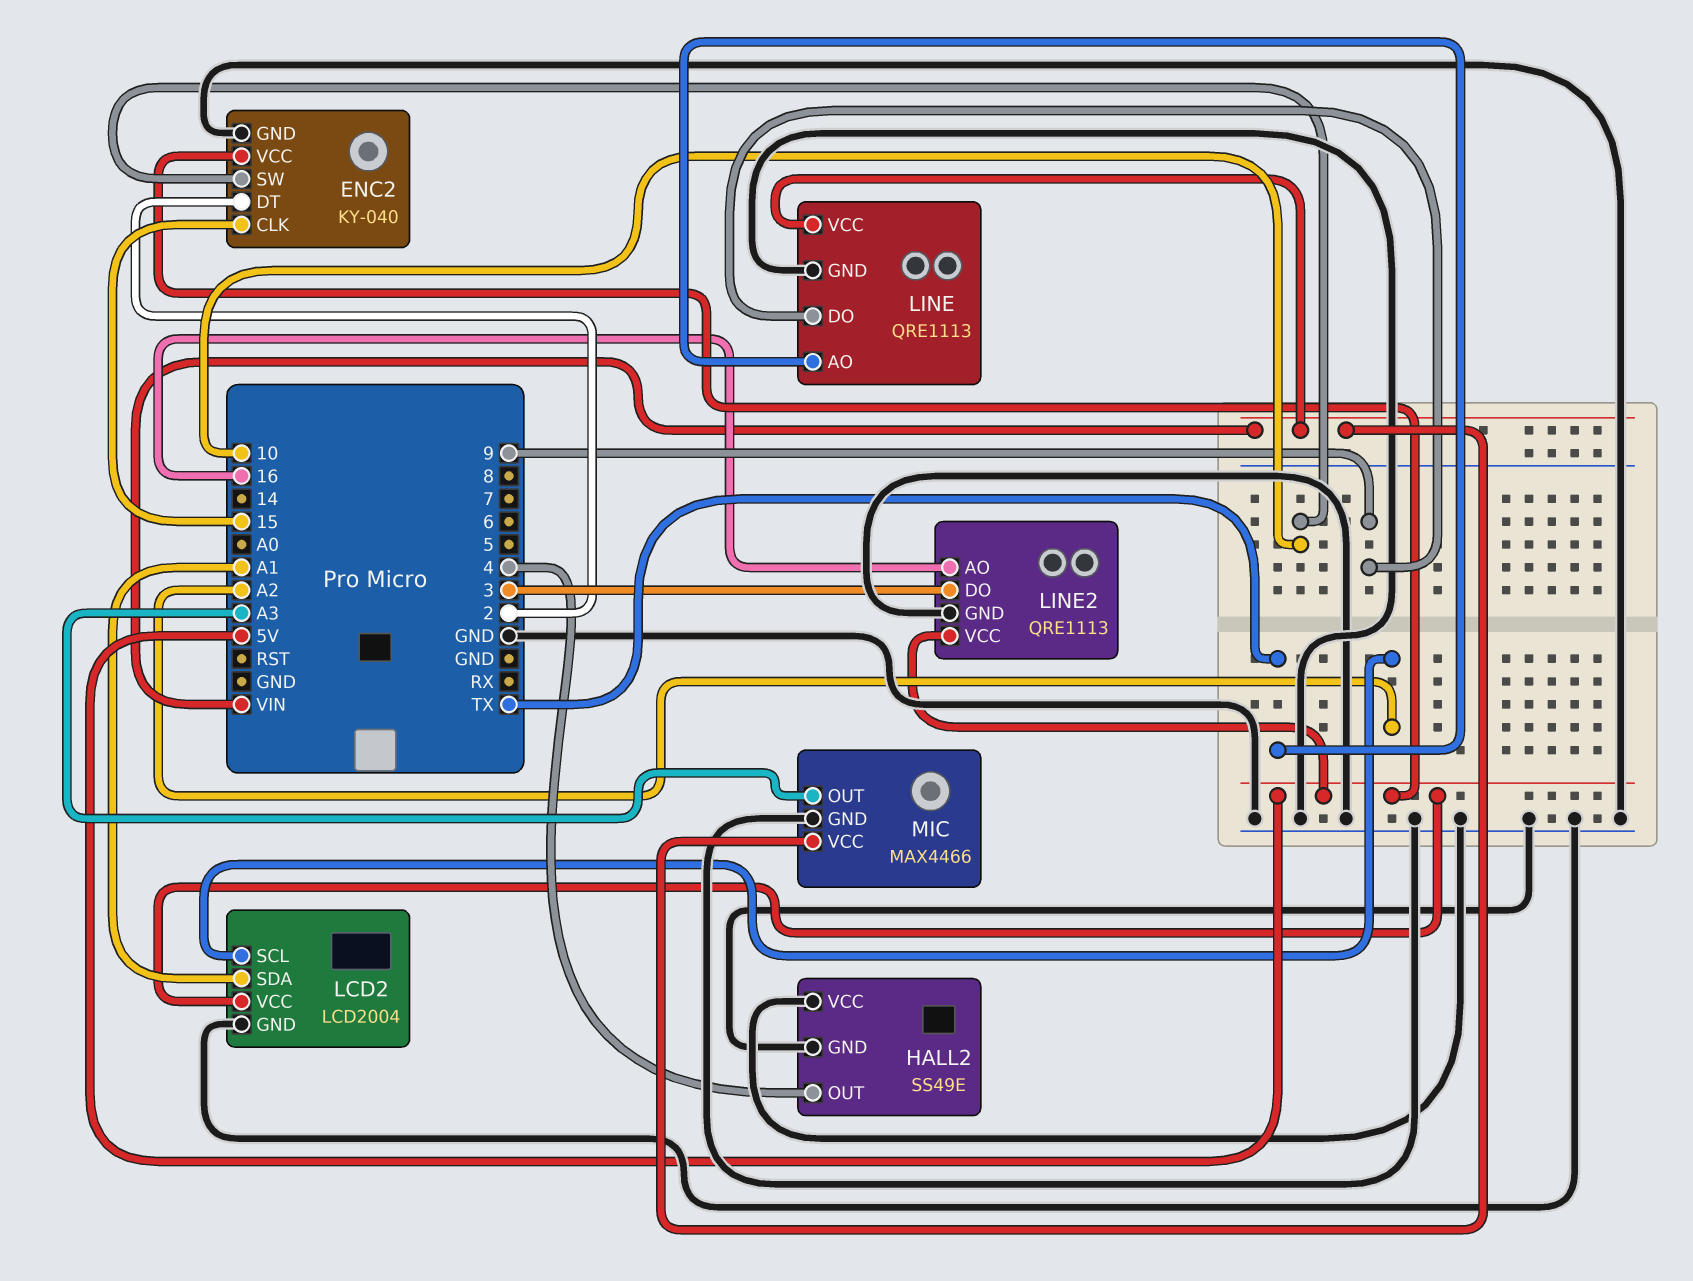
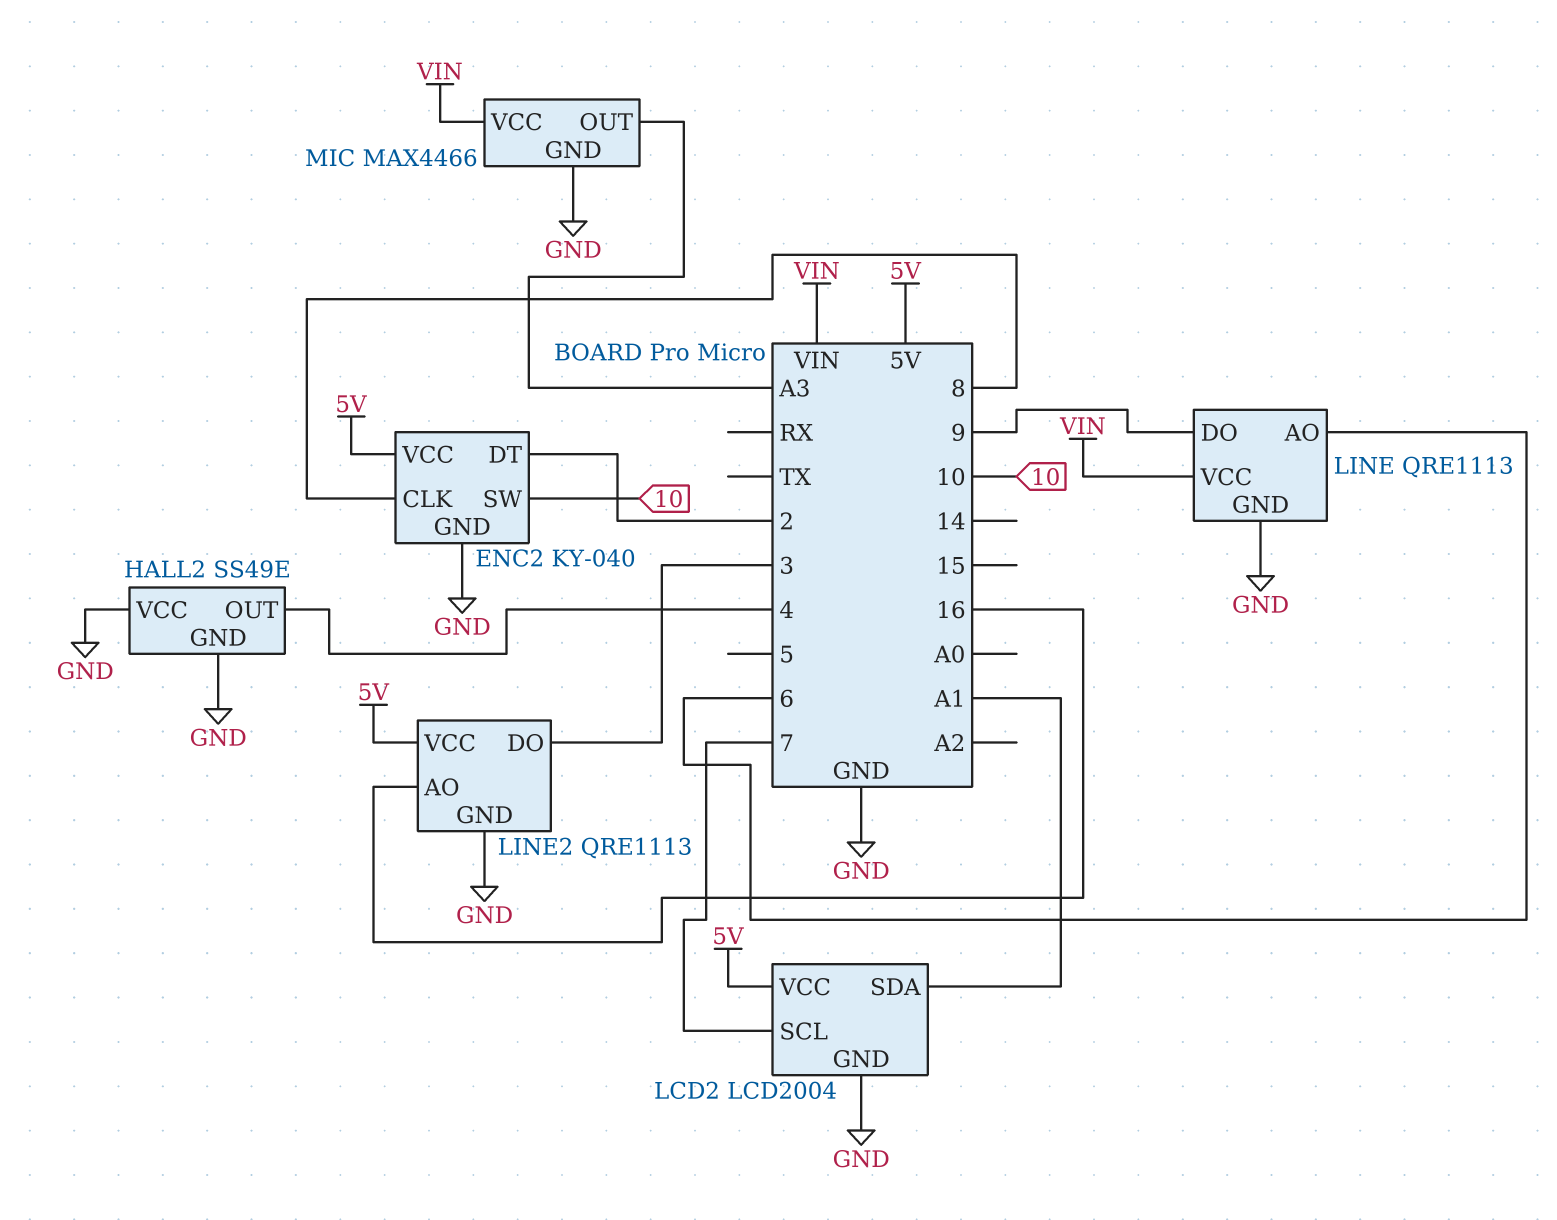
ENC2 pin CLK: 15 -> 8
LCD2 pin SCL: A2 -> 7
LINE pin AO: TX -> 6

